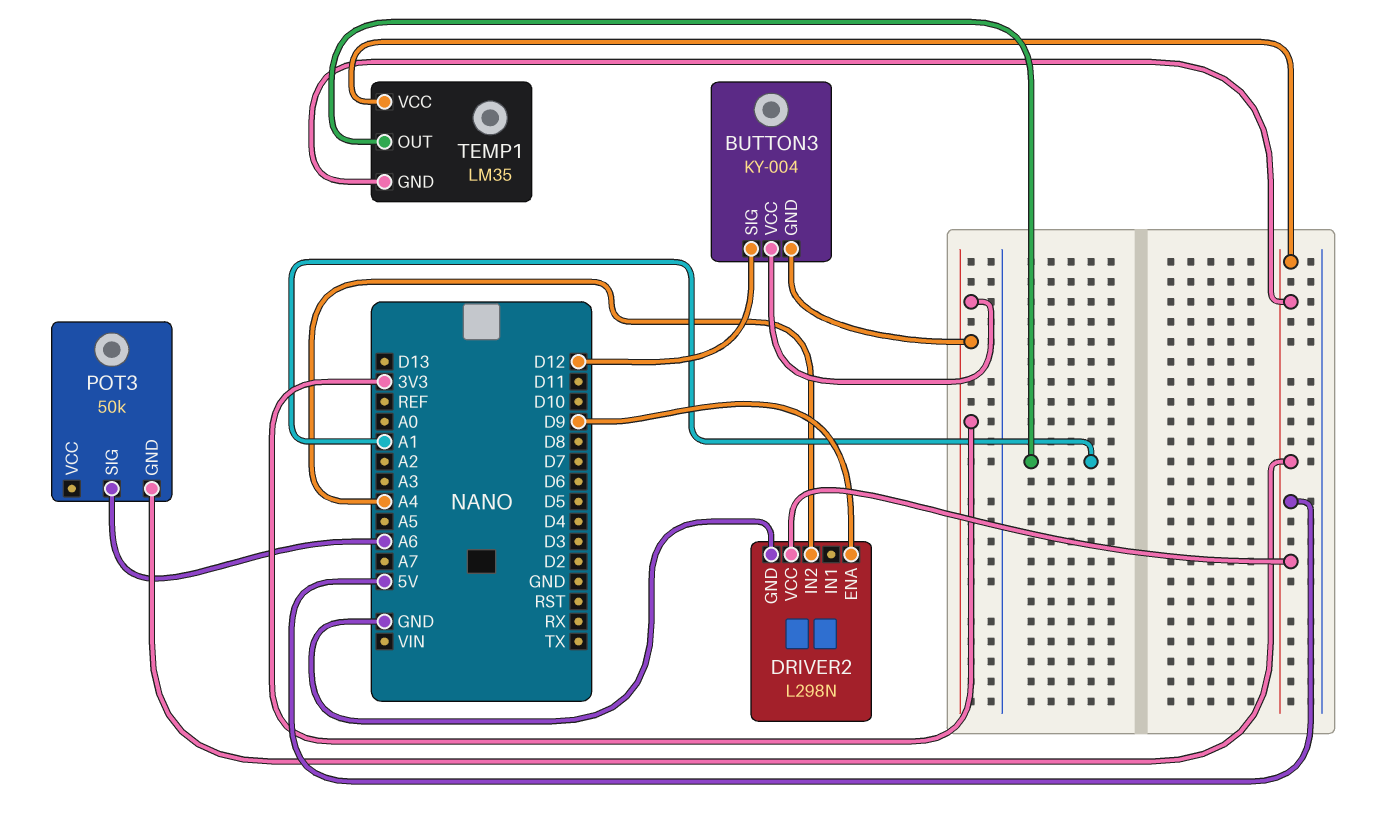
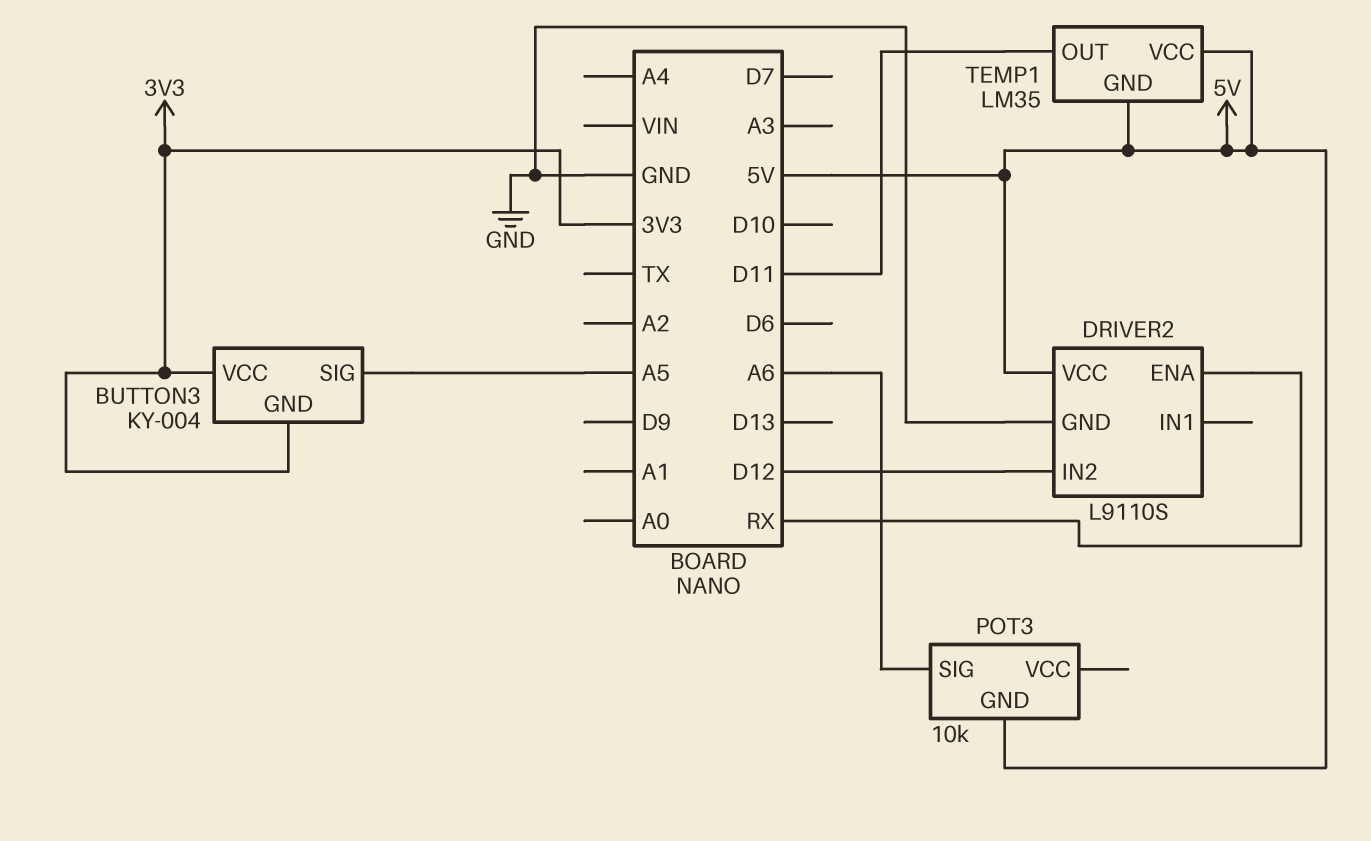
BUTTON3 pin SIG: D12 -> A5
DRIVER2: L298N -> L9110S
DRIVER2 pin ENA: D9 -> RX
DRIVER2 pin IN2: A4 -> D12
POT3: 50k -> 10k
TEMP1 pin OUT: A1 -> D11

